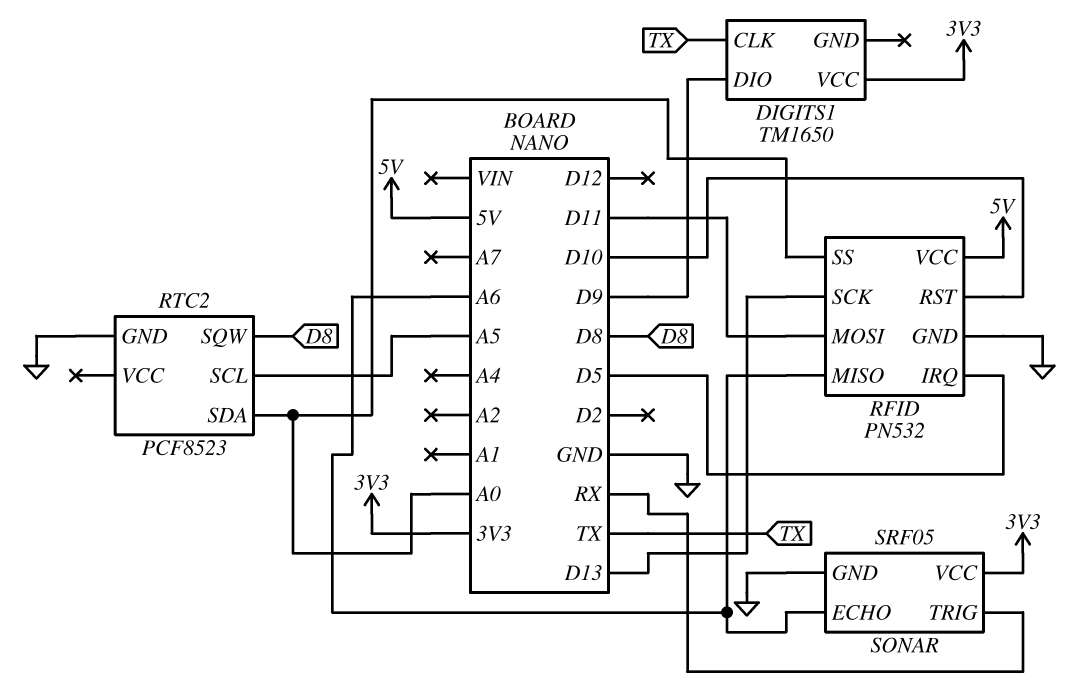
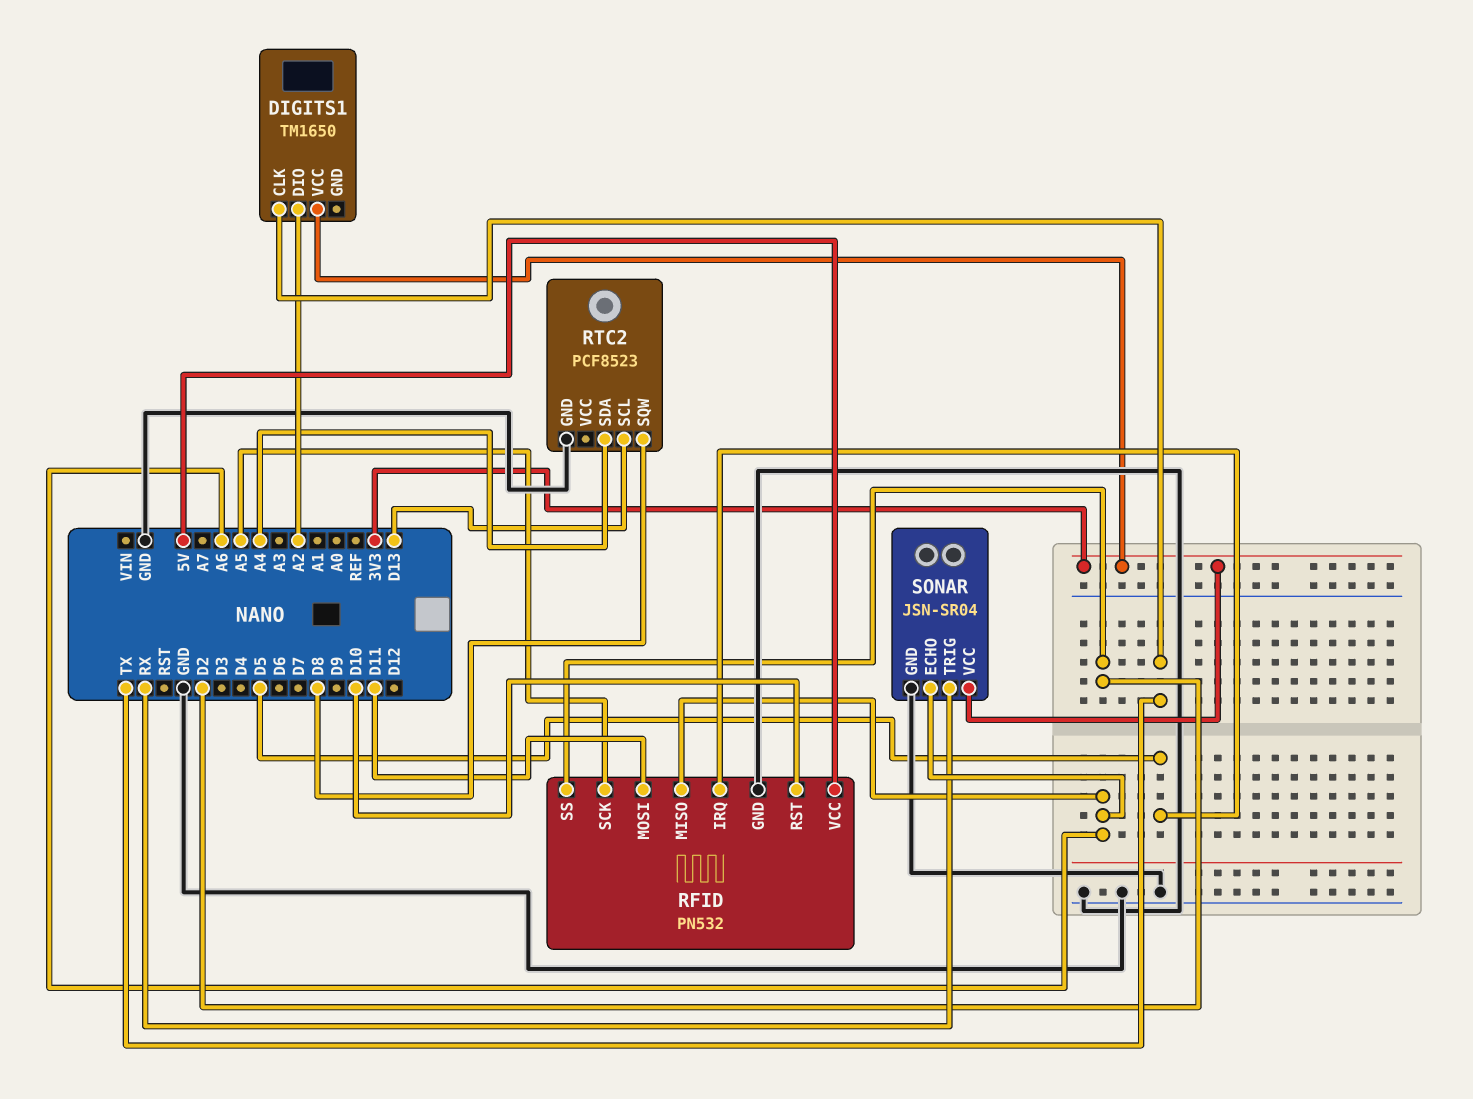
DIGITS1 pin DIO: D9 -> A2
RFID pin SCK: D13 -> A5
RFID pin SS: A0 -> D2
RTC2 pin SCL: A5 -> D13
RTC2 pin SDA: A0 -> A4
SONAR: SRF05 -> JSN-SR04

